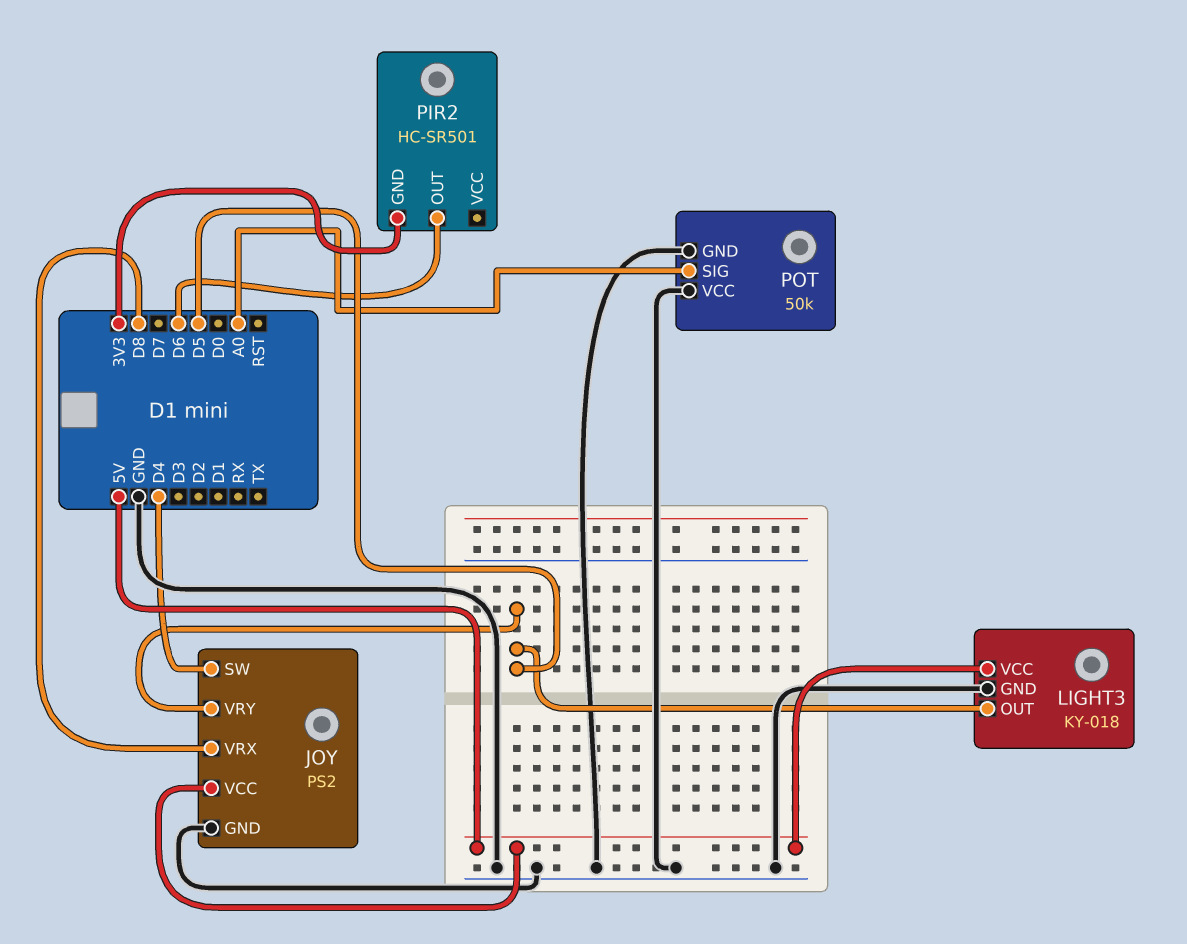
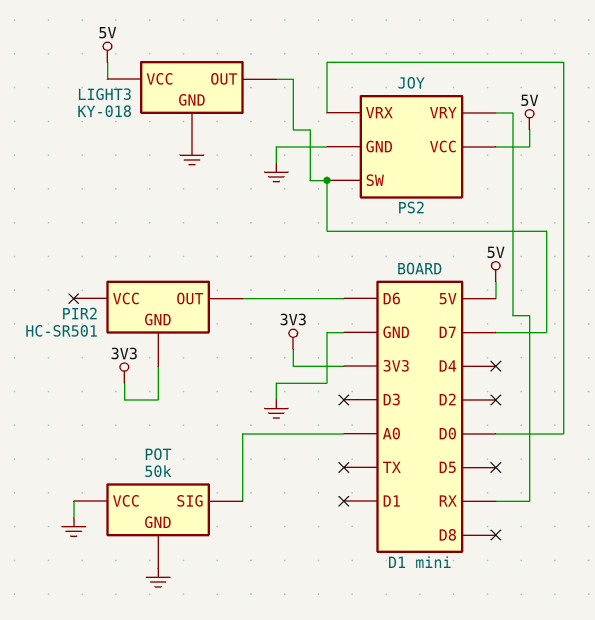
JOY pin SW: D4 -> D7
JOY pin VRX: D8 -> D0
JOY pin VRY: D5 -> RX
LIGHT3 pin OUT: D5 -> D7

